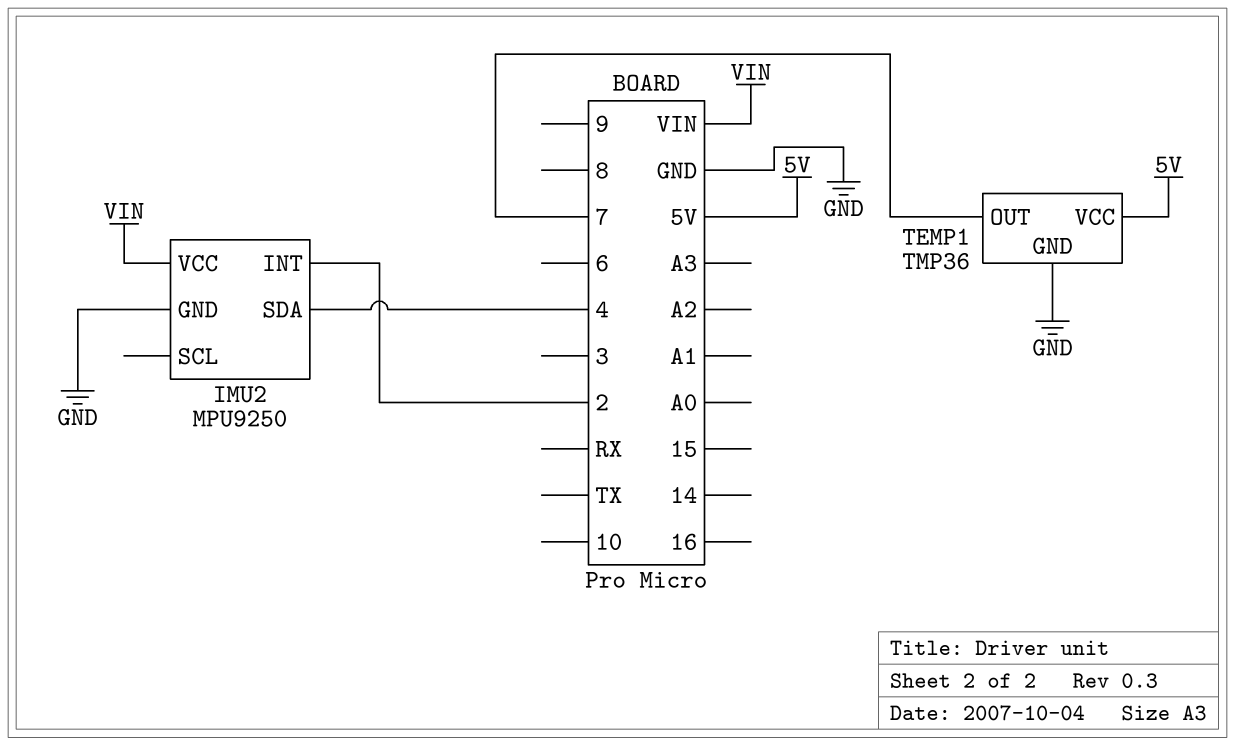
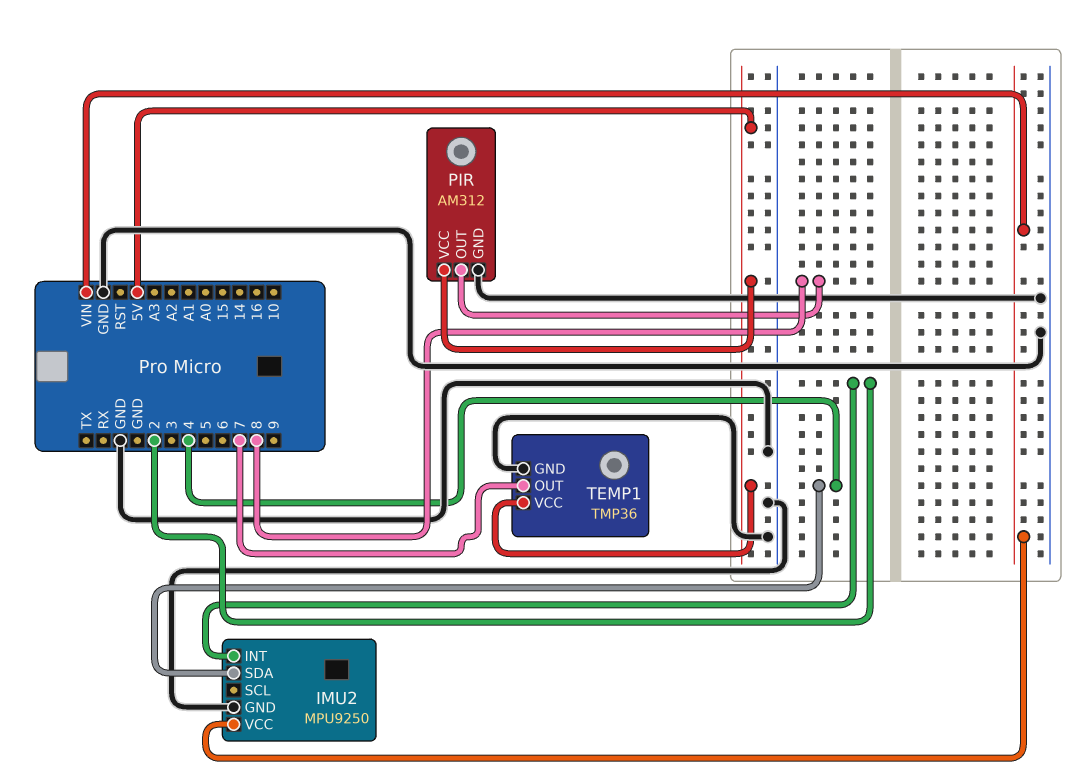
PIR: none -> AM312
PIR pin GND: none -> GND
PIR pin OUT: none -> 8
PIR pin VCC: none -> 5V

